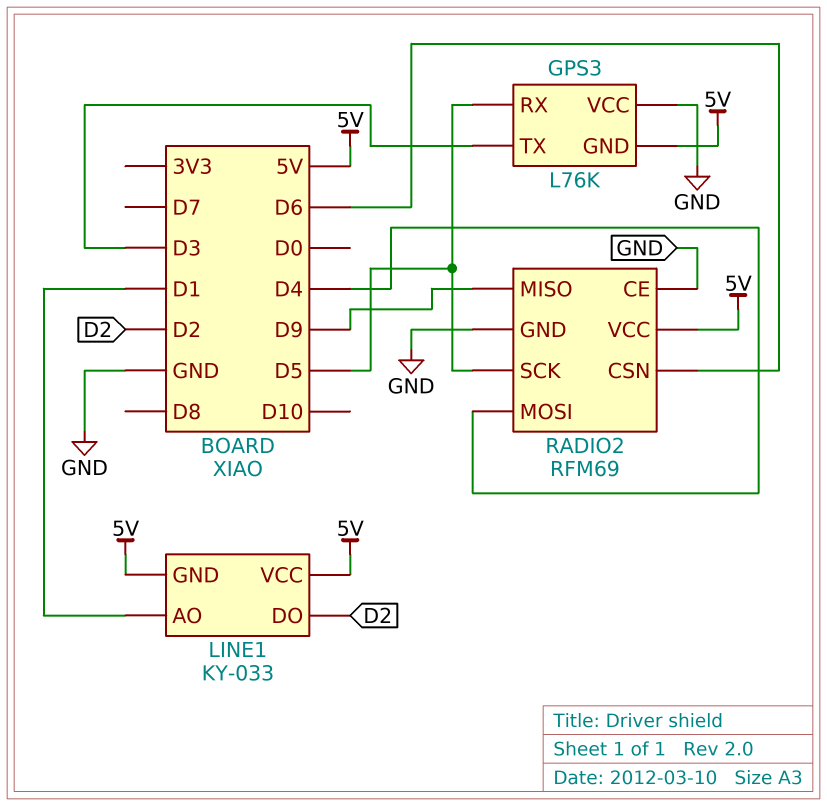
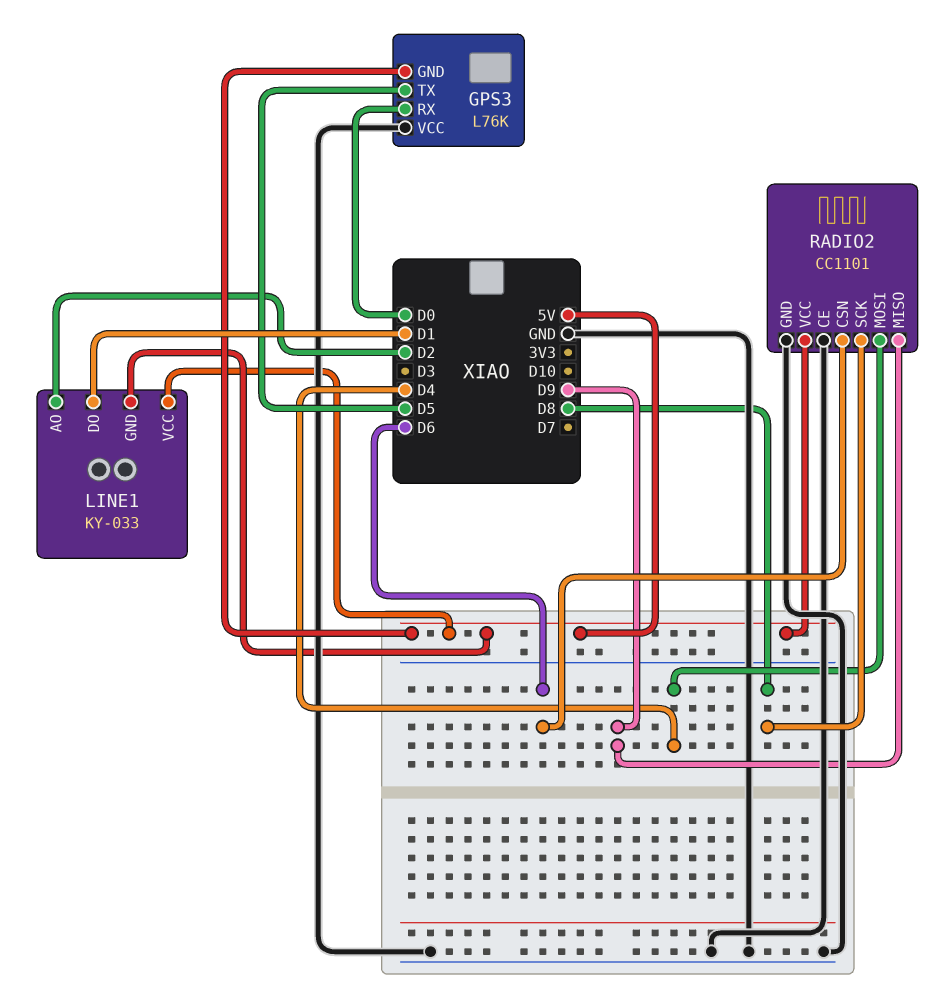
GPS3 pin RX: D5 -> D0
GPS3 pin TX: D3 -> D5
LINE1 pin AO: D1 -> D2
LINE1 pin DO: D2 -> D1
RADIO2: RFM69 -> CC1101
RADIO2 pin SCK: D5 -> D8

